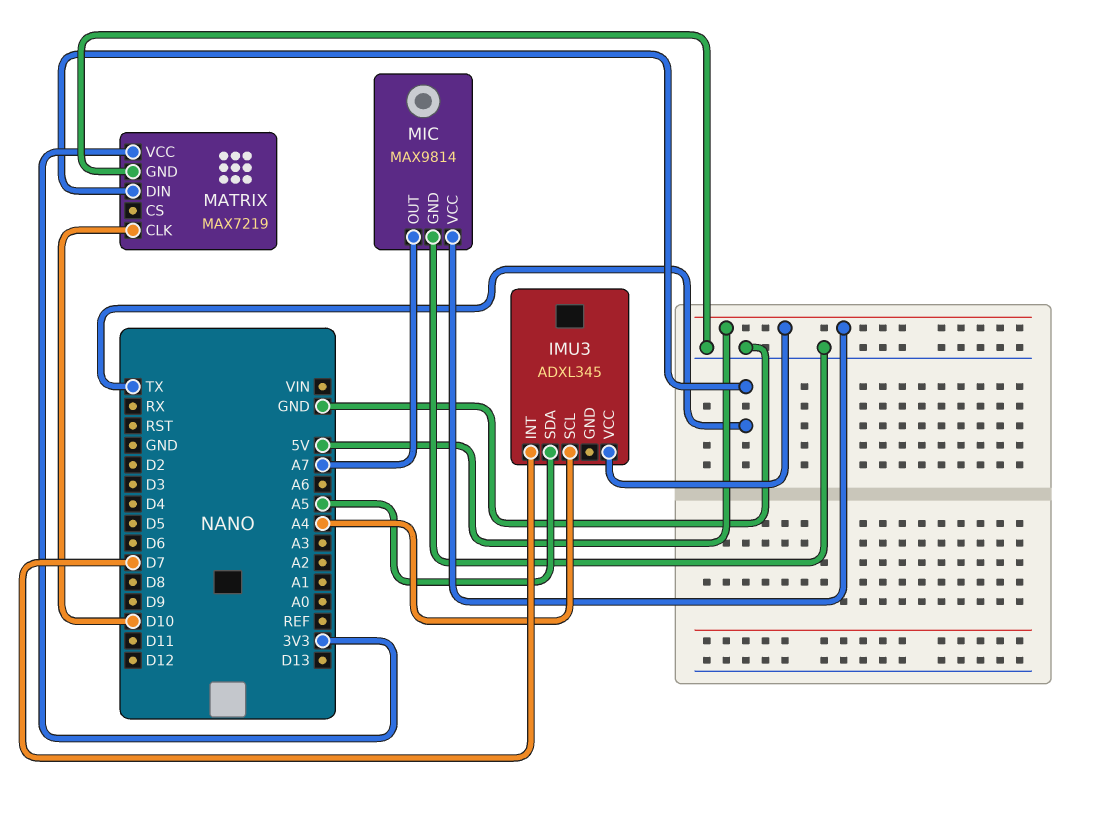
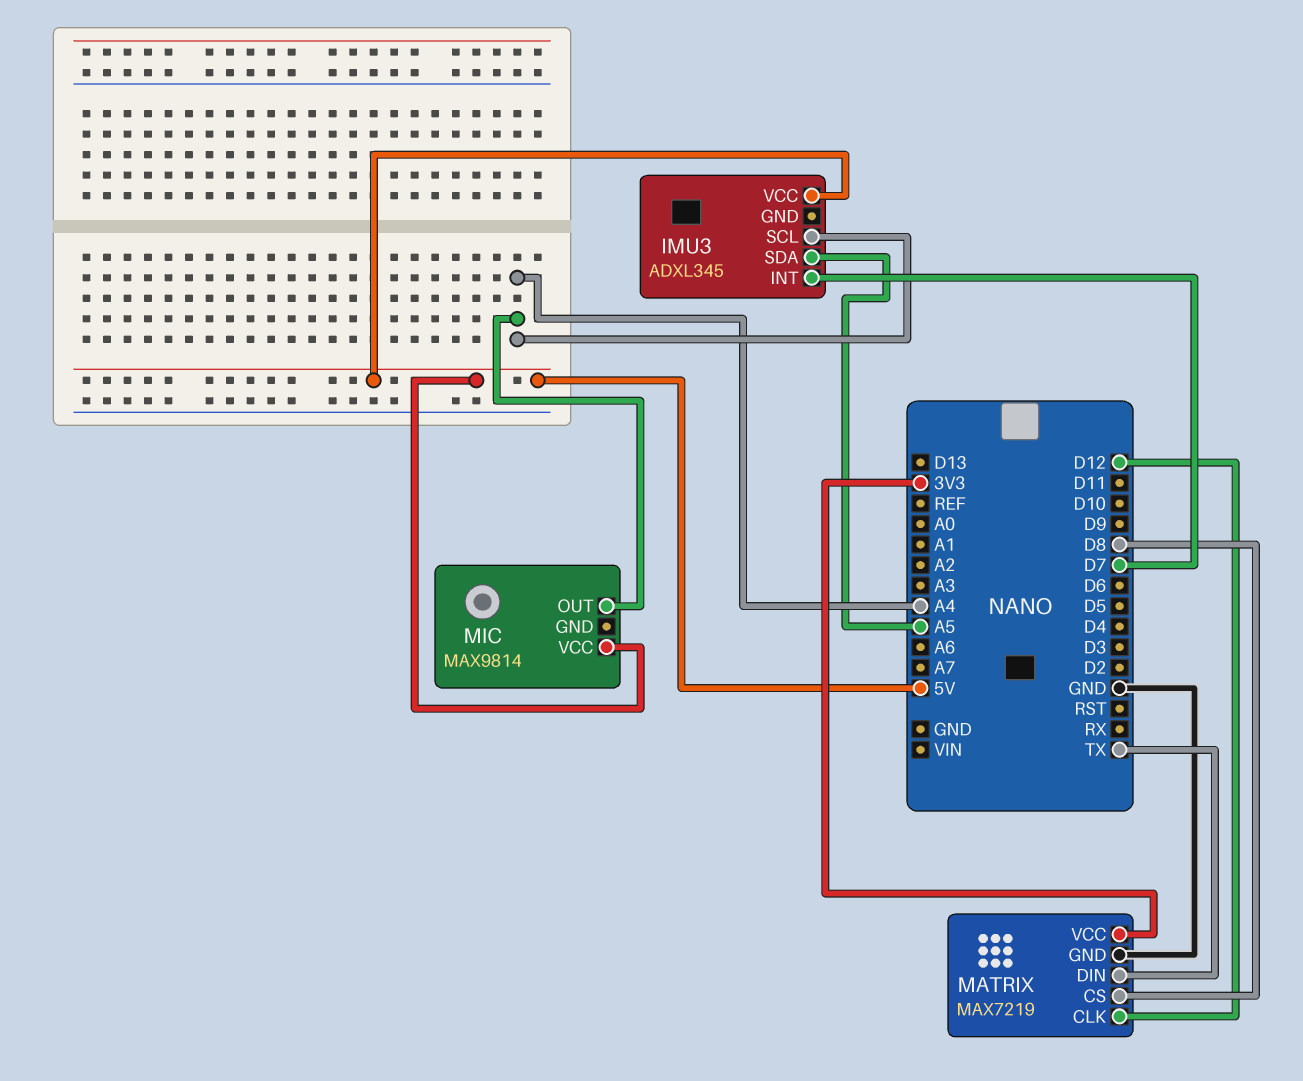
MATRIX pin CLK: D10 -> D12
MATRIX pin CS: none -> D8
MIC pin GND: GND -> none
MIC pin OUT: A7 -> A4

